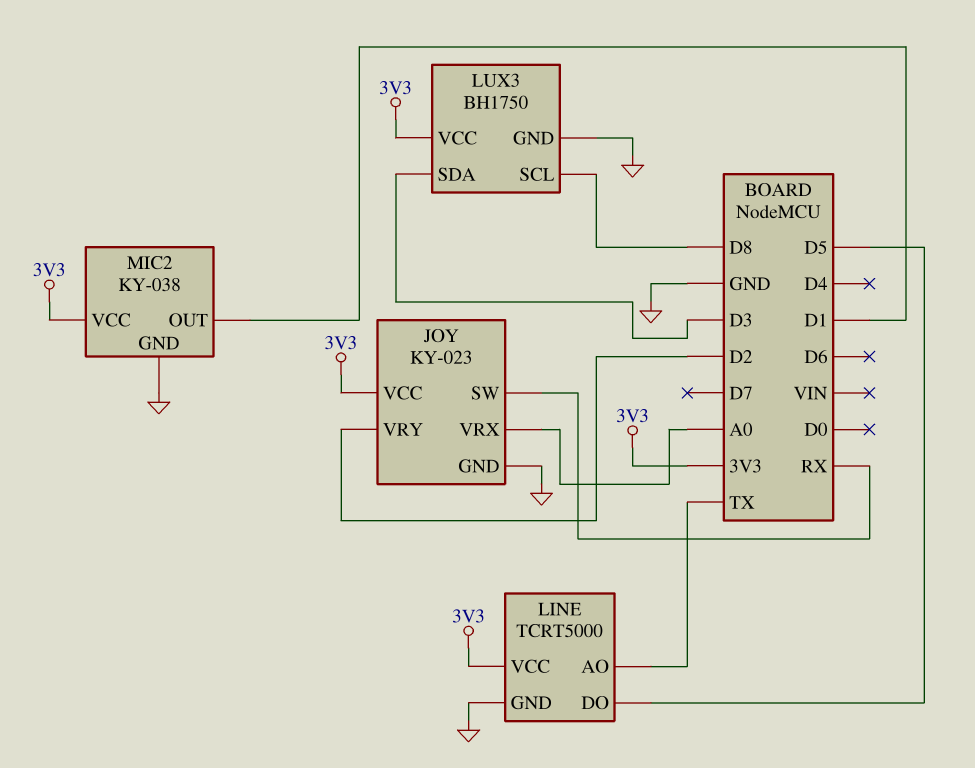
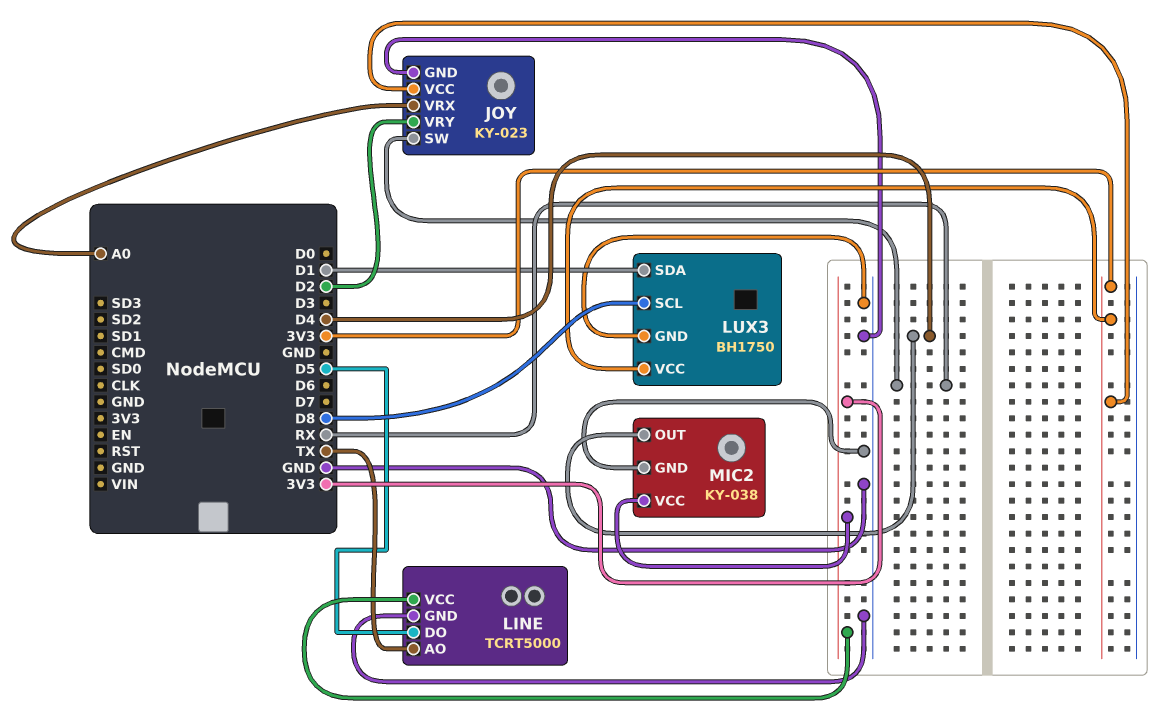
LUX3 pin SDA: D3 -> D1
MIC2 pin OUT: D1 -> D4

